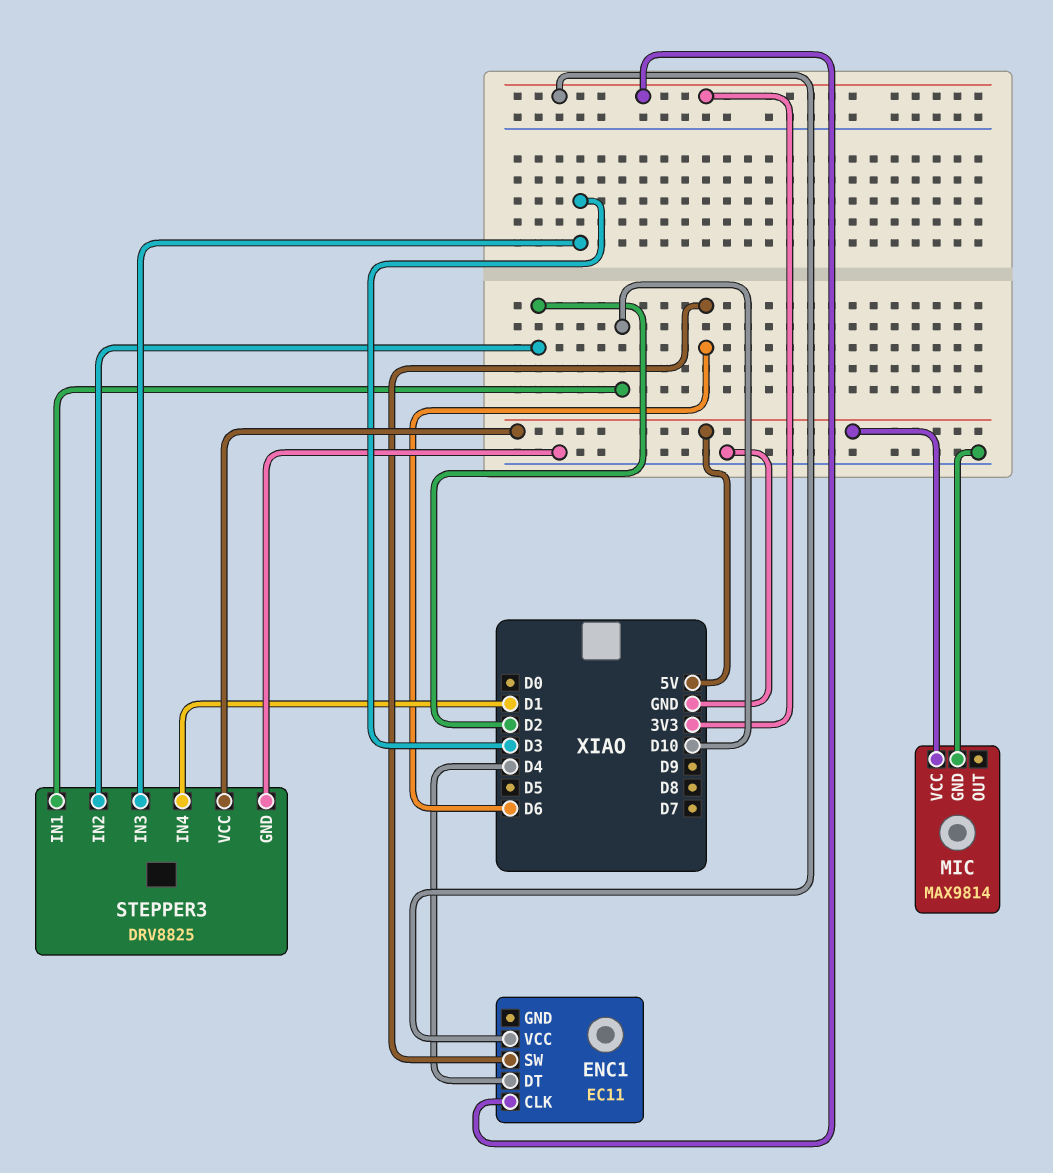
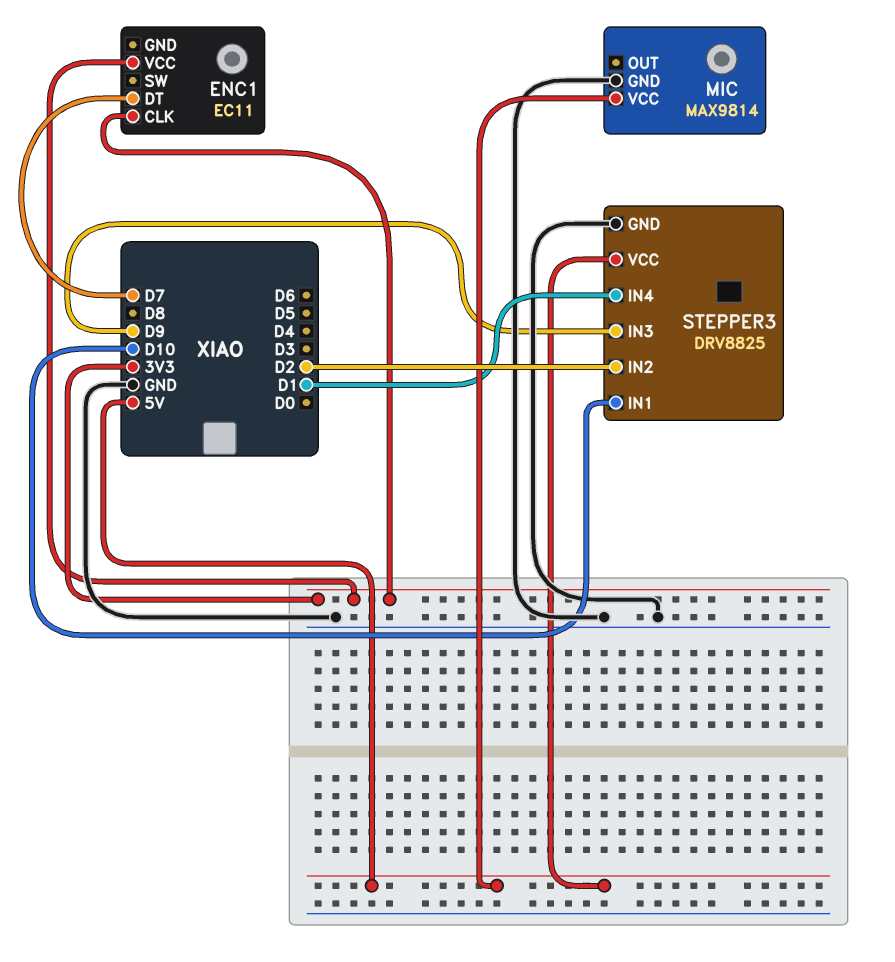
ENC1 pin DT: D4 -> D7
ENC1 pin SW: D6 -> none
STEPPER3 pin IN3: D3 -> D9

